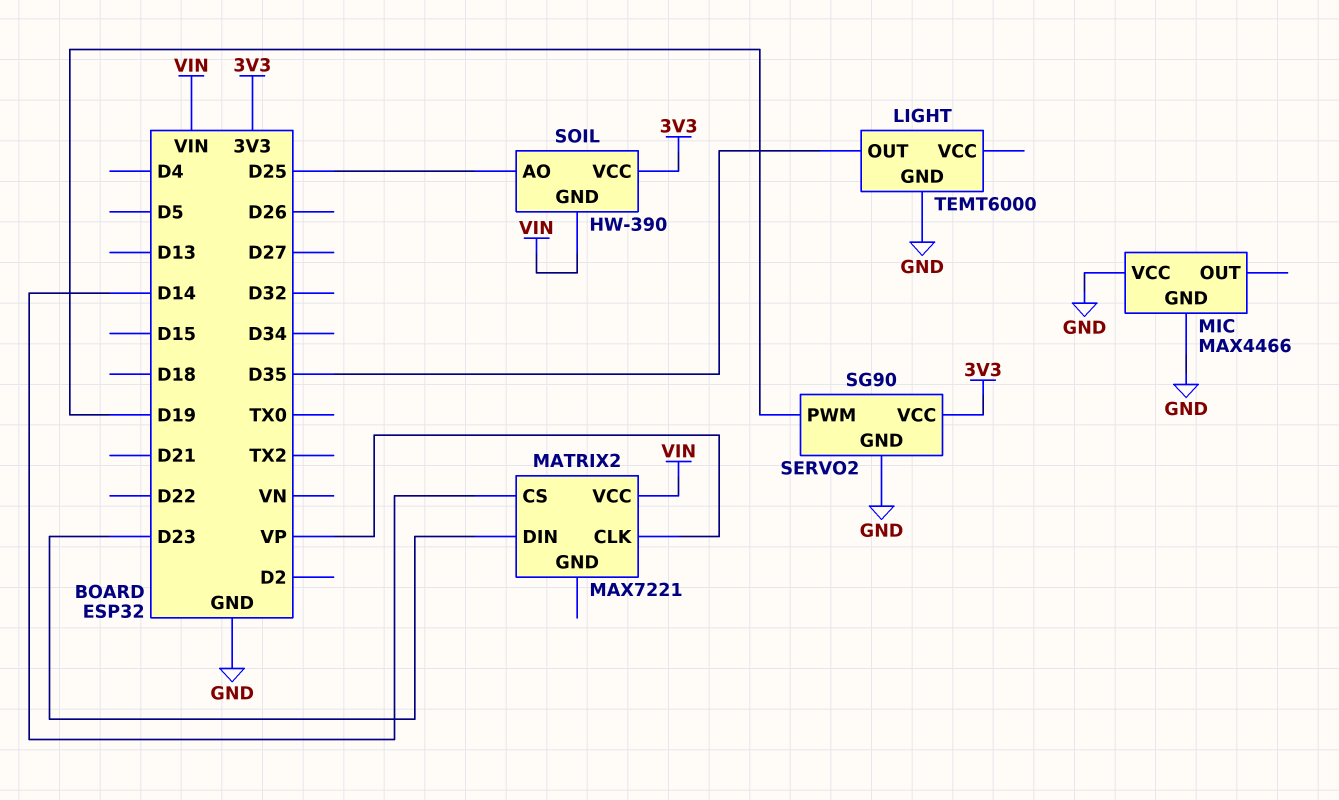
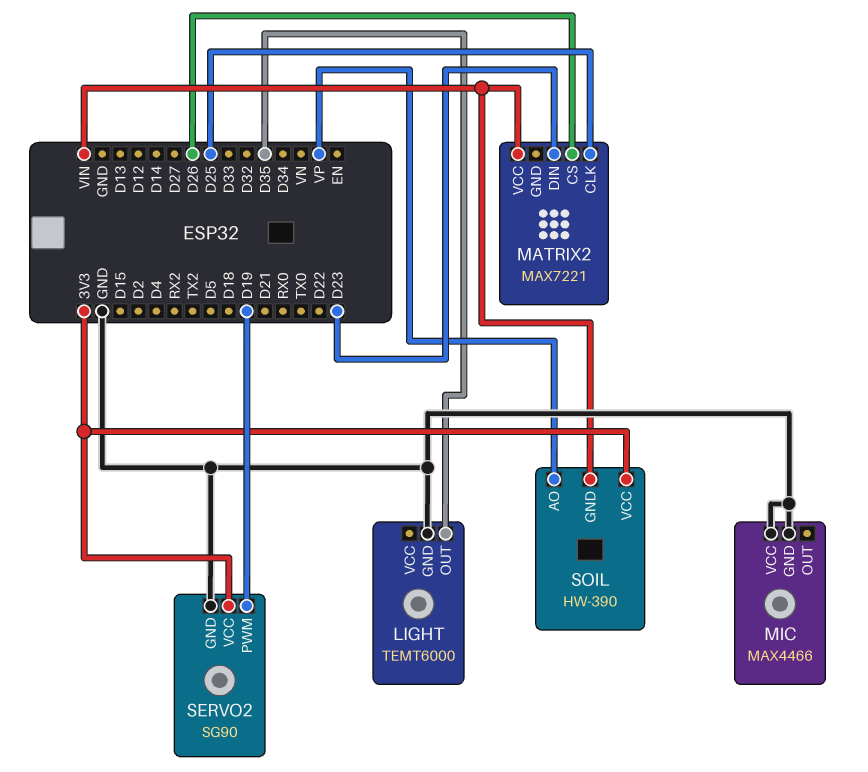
MATRIX2 pin CLK: VP -> D25
MATRIX2 pin CS: D14 -> D26
SOIL pin AO: D25 -> VP

